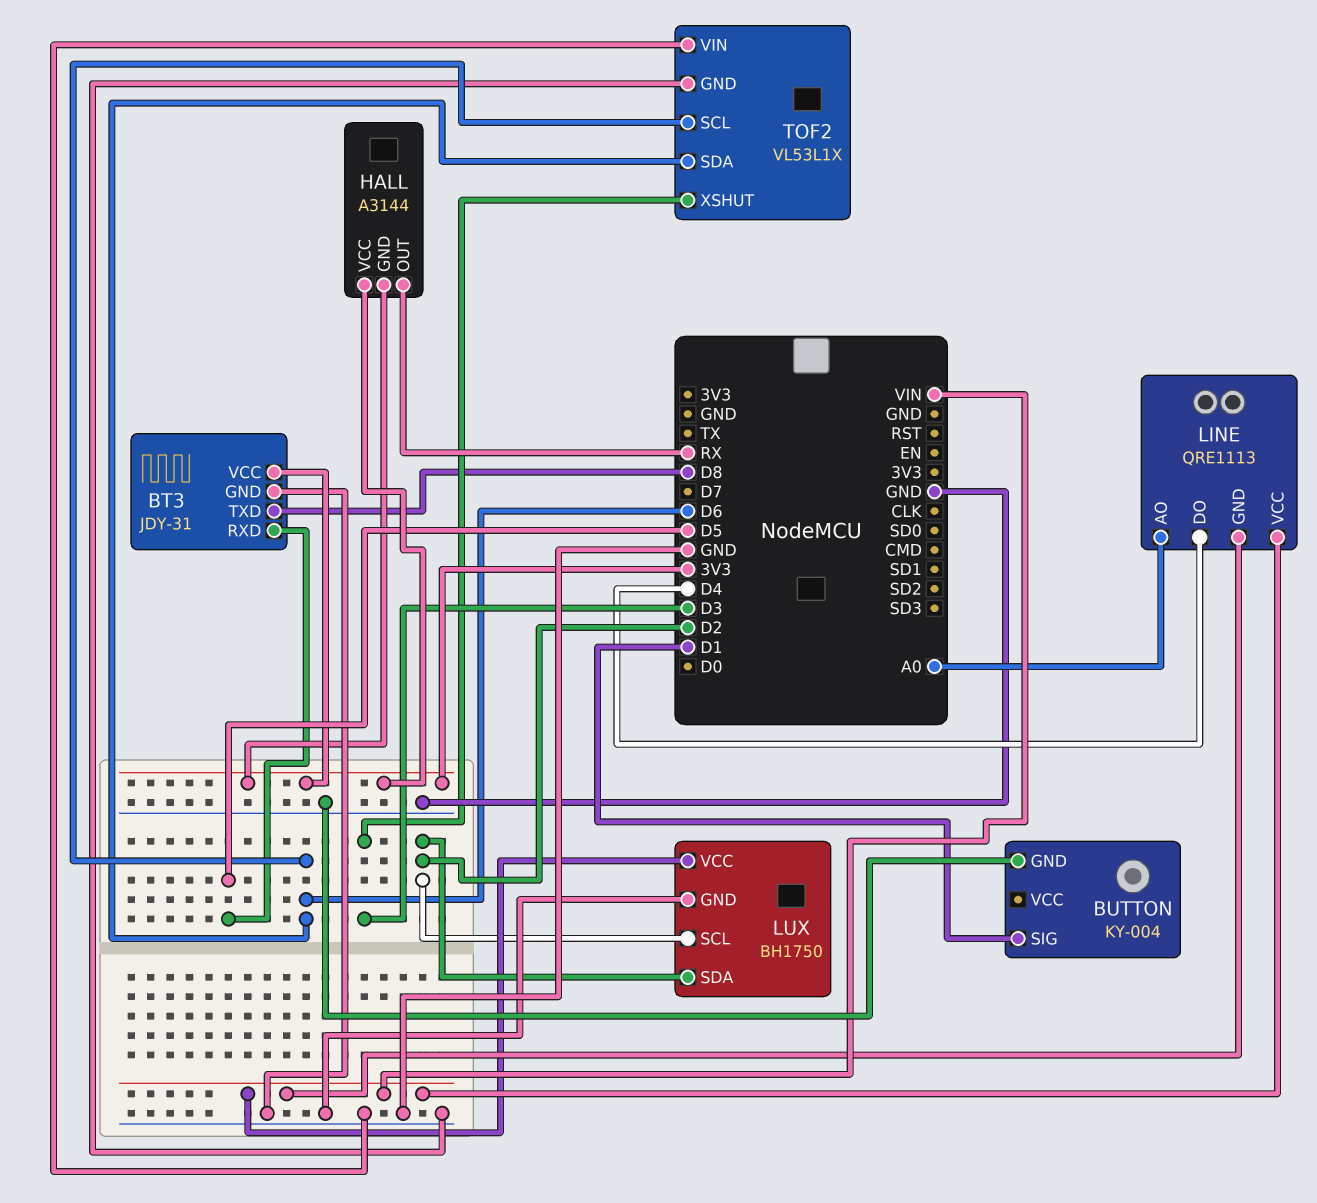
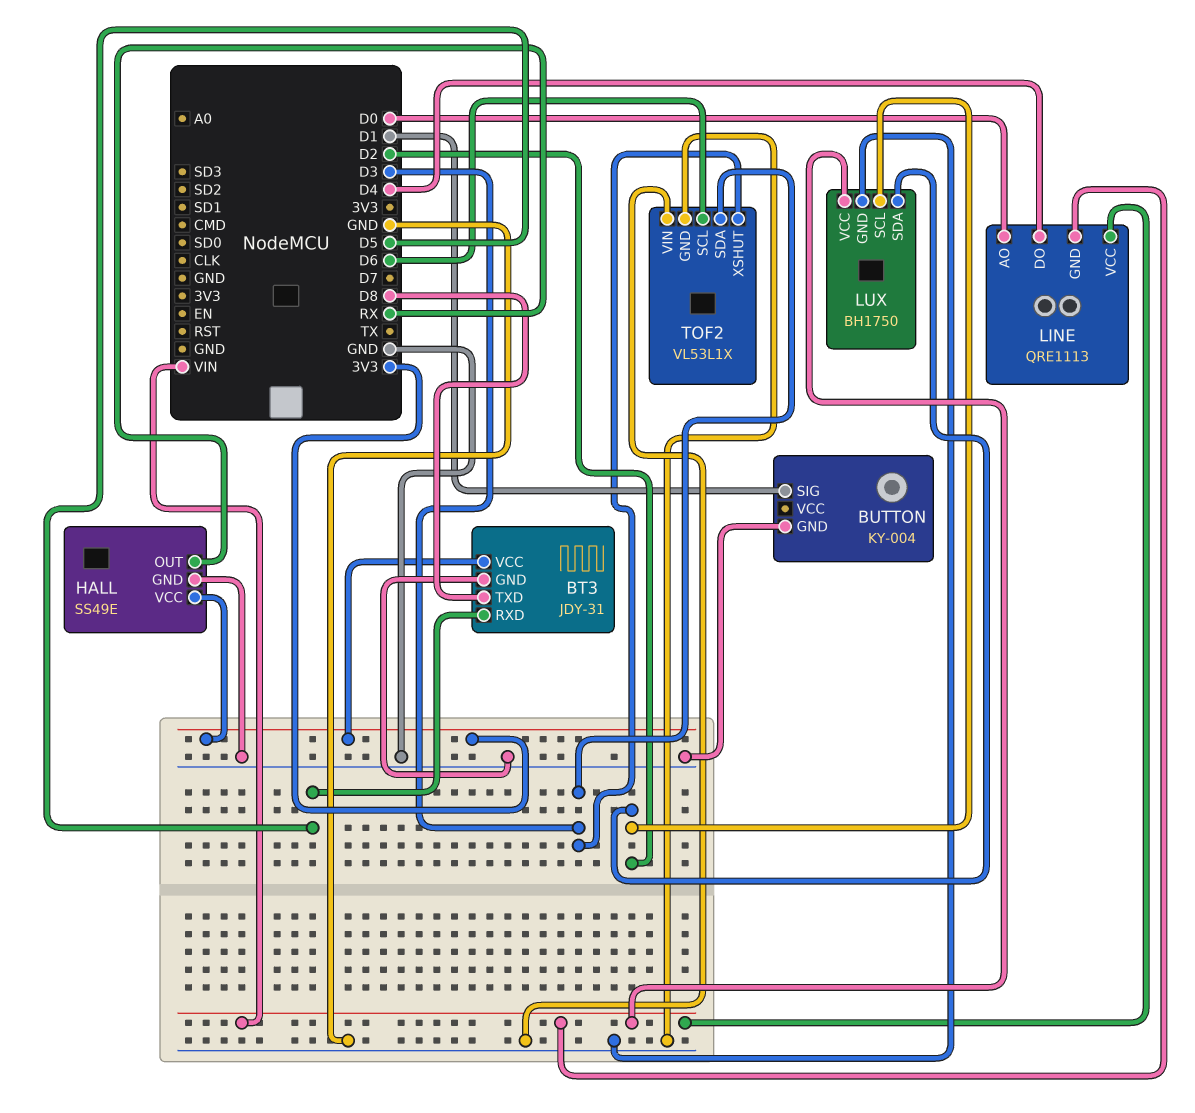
HALL: A3144 -> SS49E
HALL pin GND: 3V3 -> GND
LINE pin AO: A0 -> D0
TOF2 pin SDA: D6 -> D3

